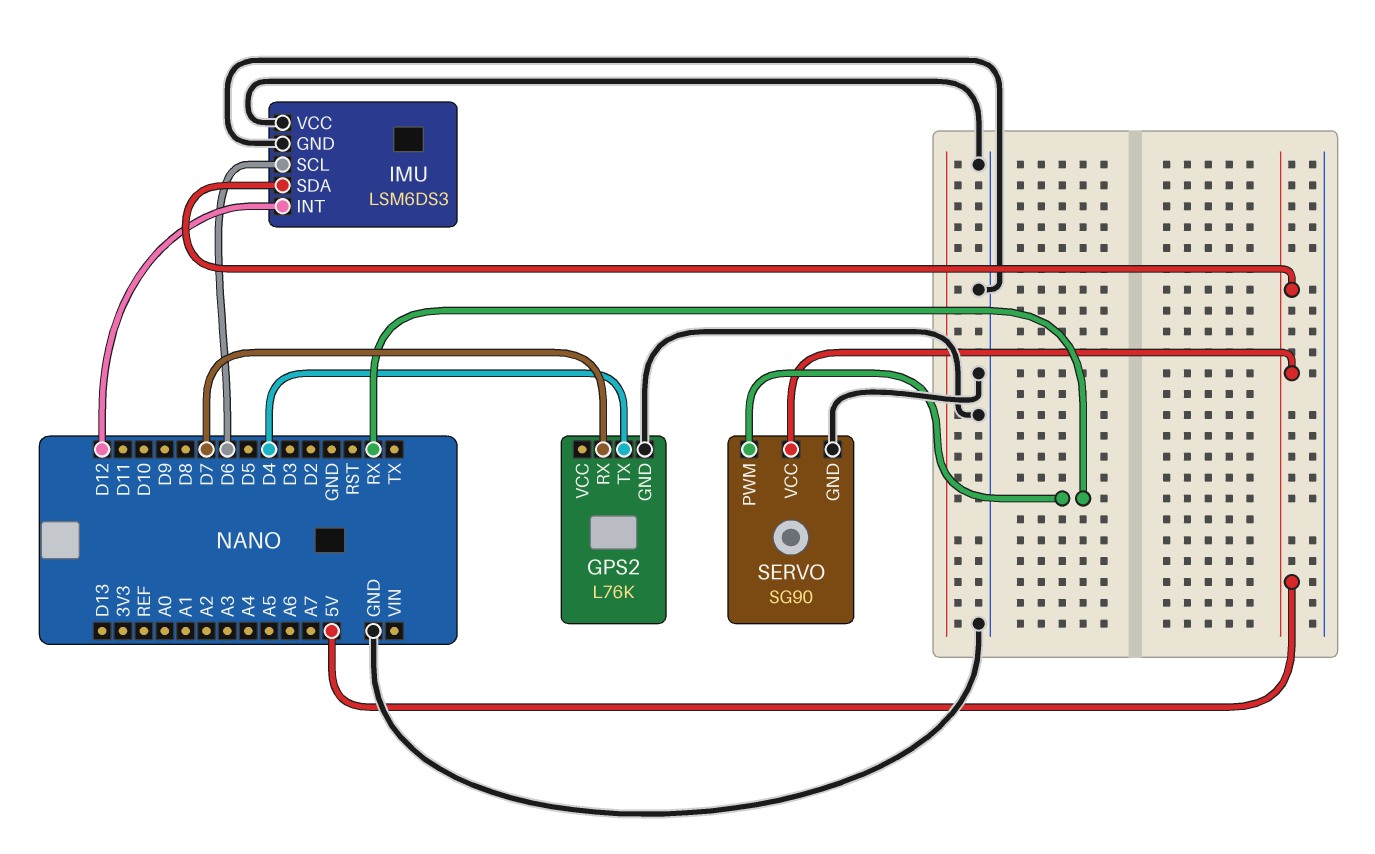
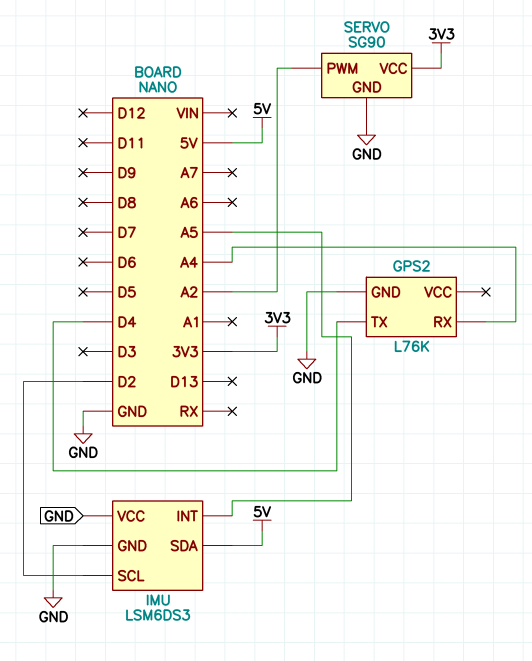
GPS2 pin RX: D7 -> A4
IMU pin INT: D12 -> A5
IMU pin SCL: D6 -> D2
SERVO pin PWM: RX -> A2
SERVO pin VCC: 5V -> 3V3

